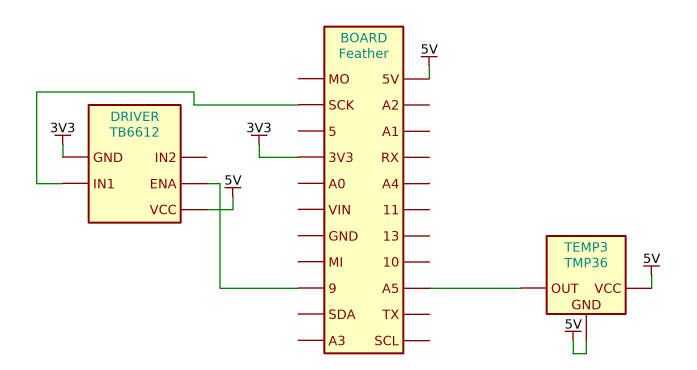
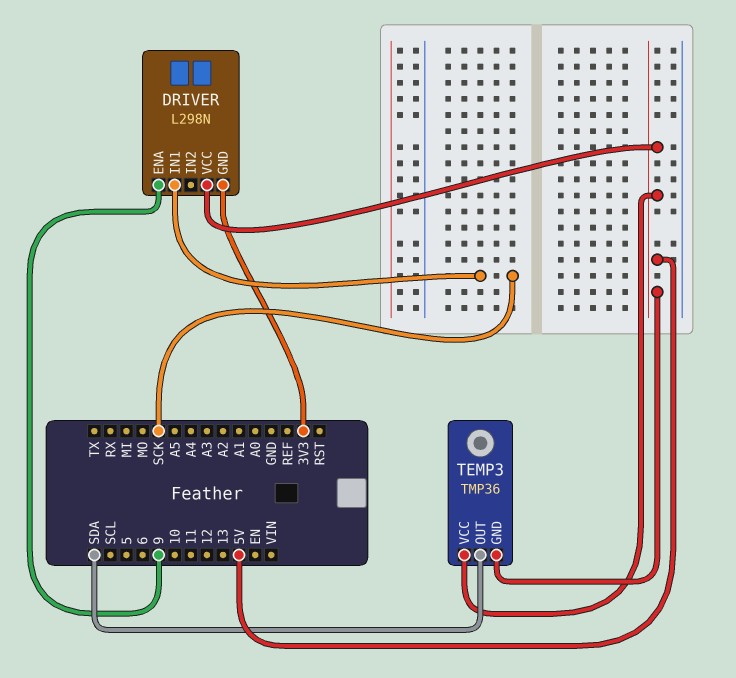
DRIVER: TB6612 -> L298N
TEMP3 pin OUT: A5 -> SDA

